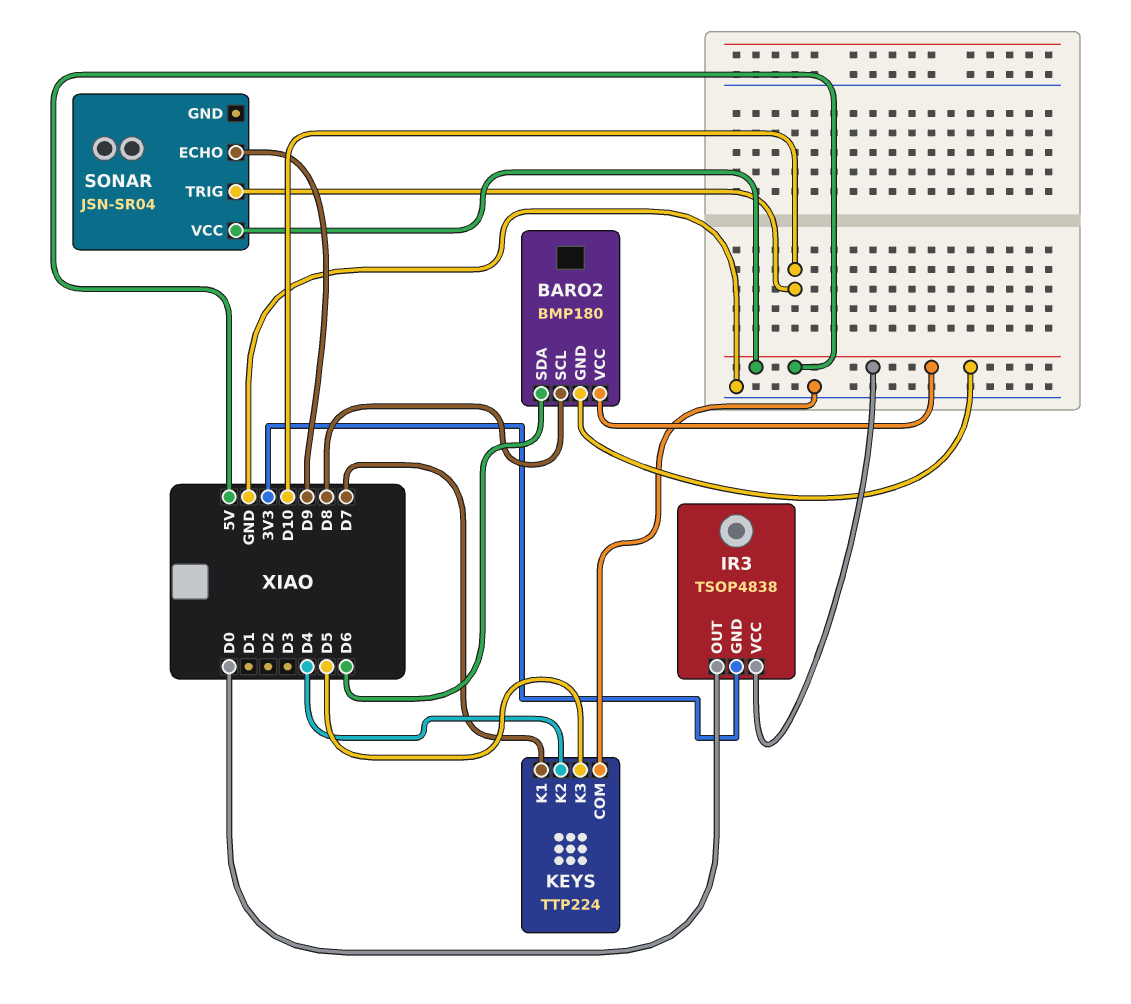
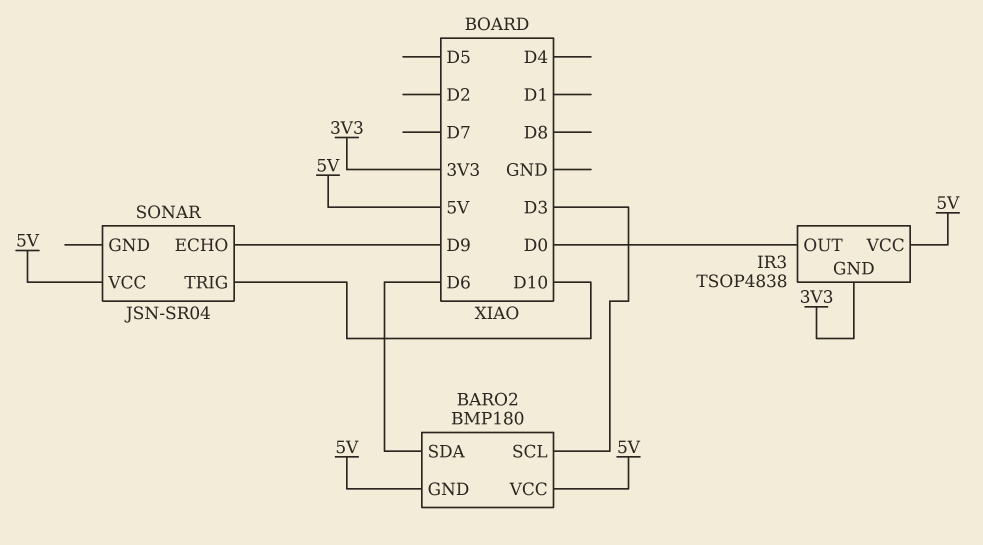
BARO2 pin SCL: D8 -> D3
KEYS: TTP224 -> none
KEYS pin COM: GND -> none
KEYS pin K1: D7 -> none
KEYS pin K2: D4 -> none
KEYS pin K3: D5 -> none

